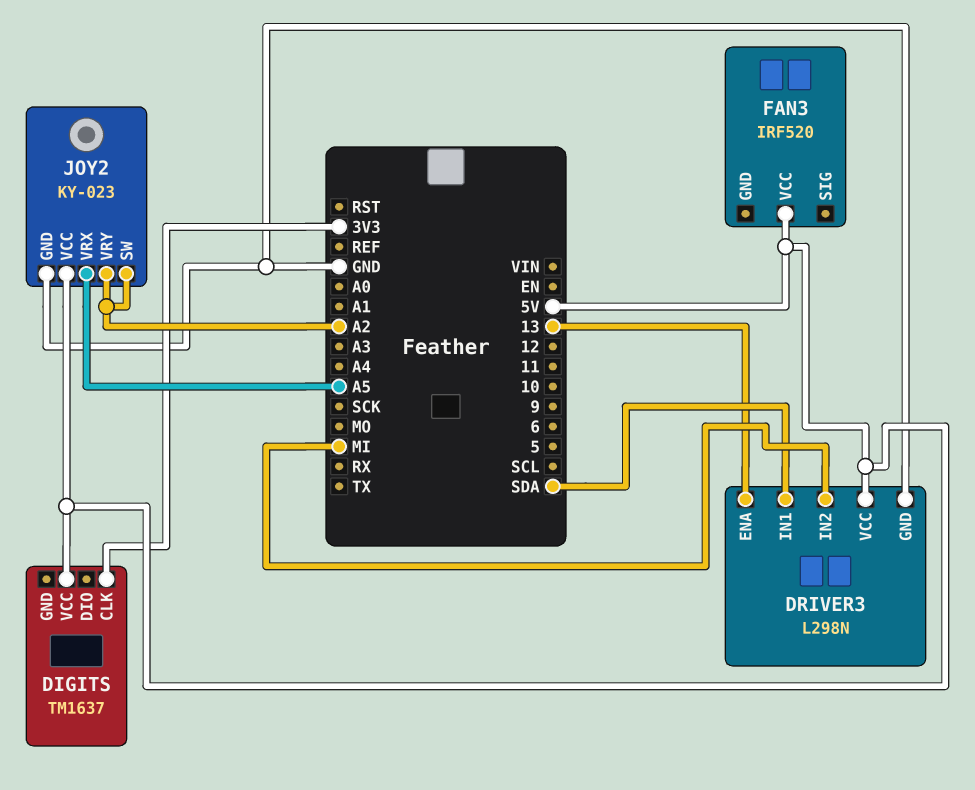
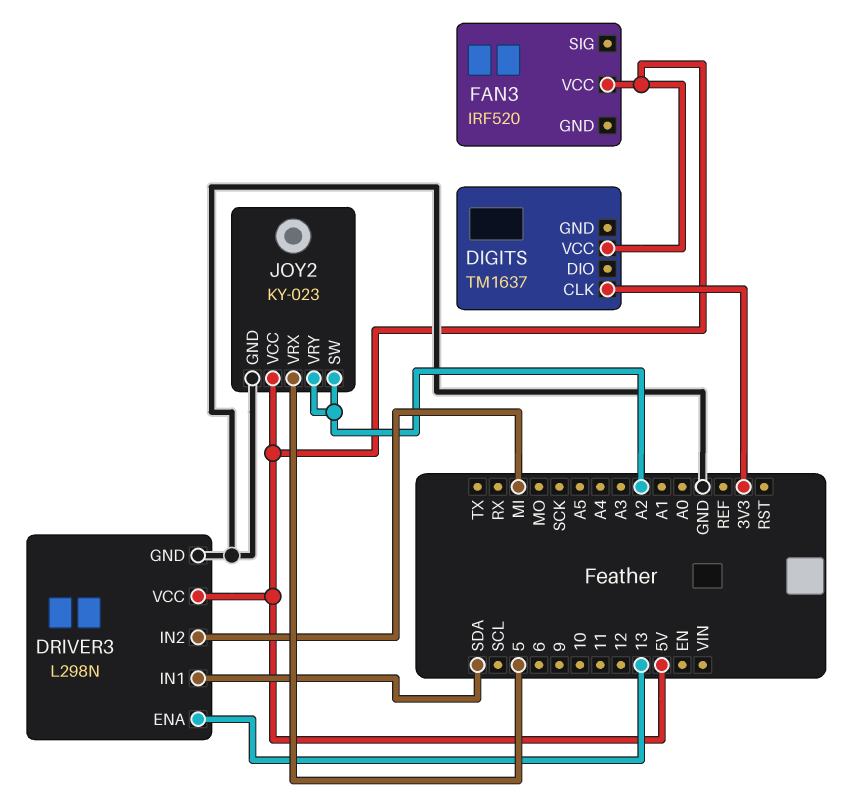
JOY2 pin VRX: A5 -> 5

